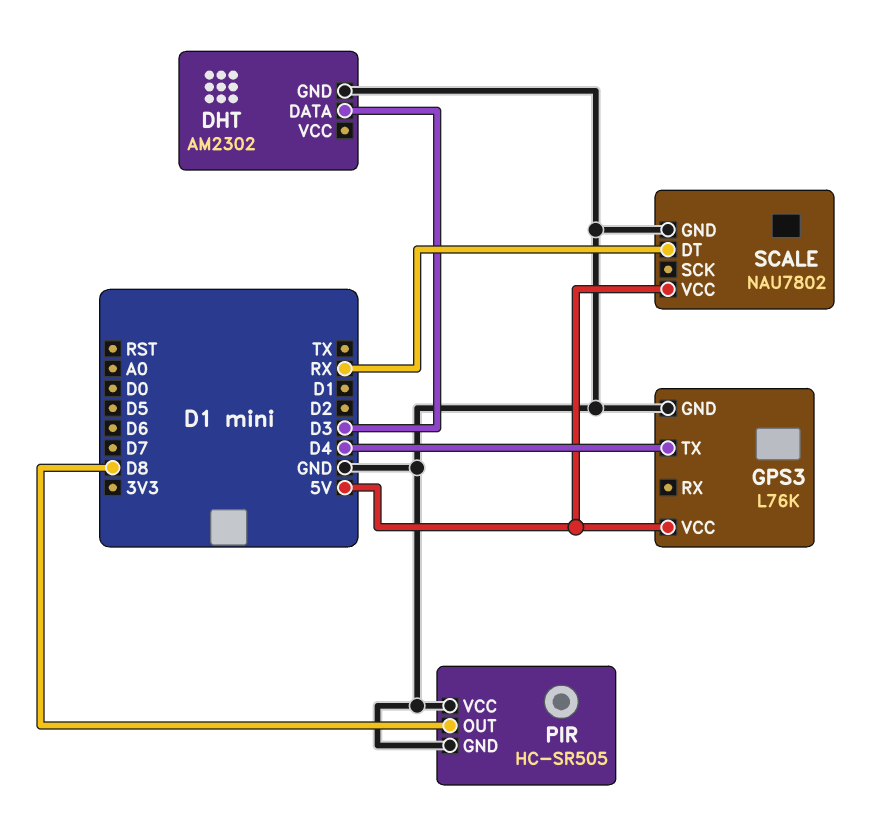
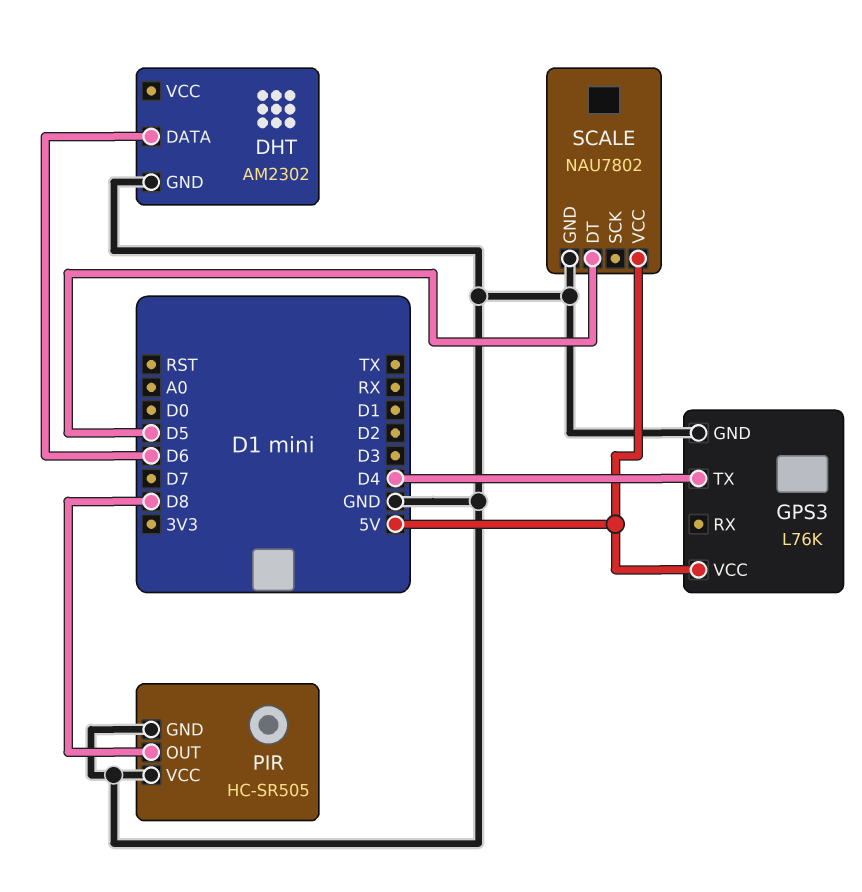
DHT pin DATA: D3 -> D6
SCALE pin DT: RX -> D5

